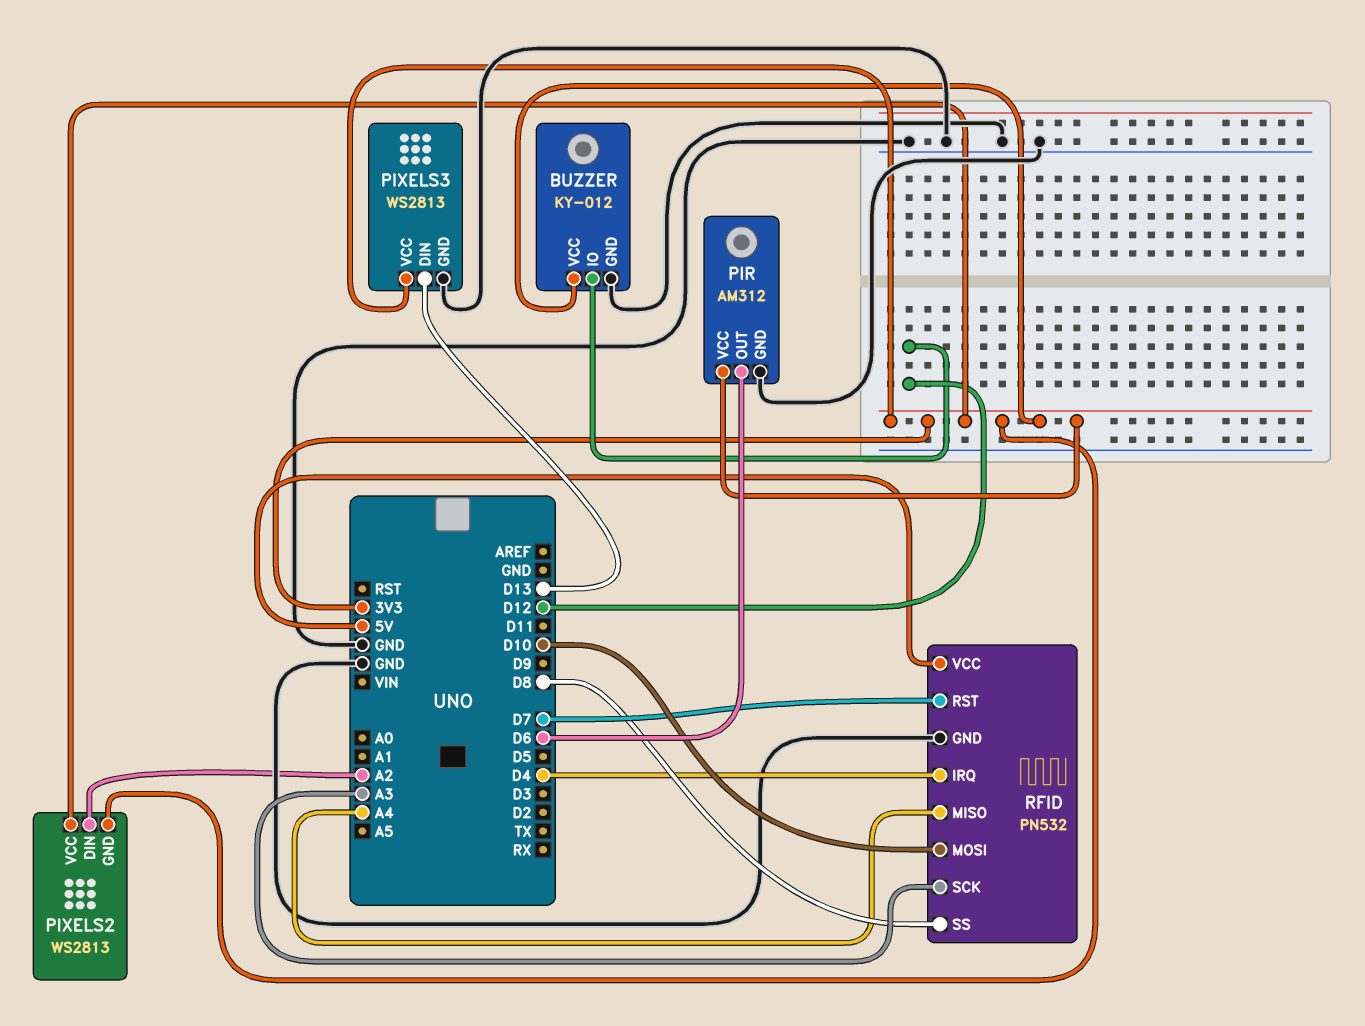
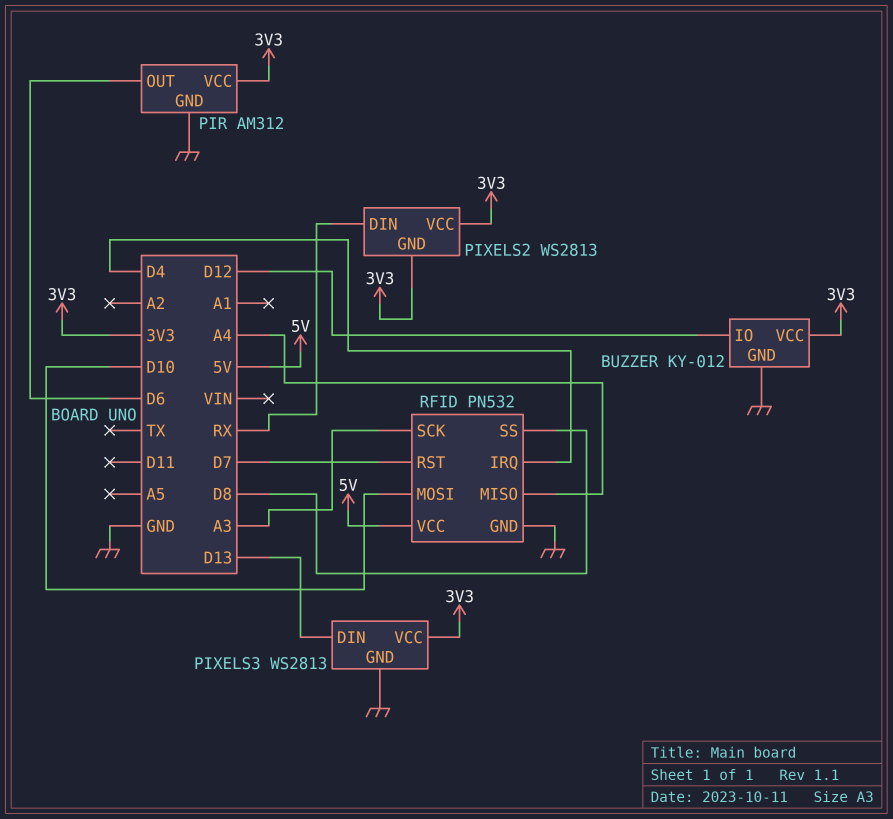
PIXELS2 pin DIN: A2 -> RX

